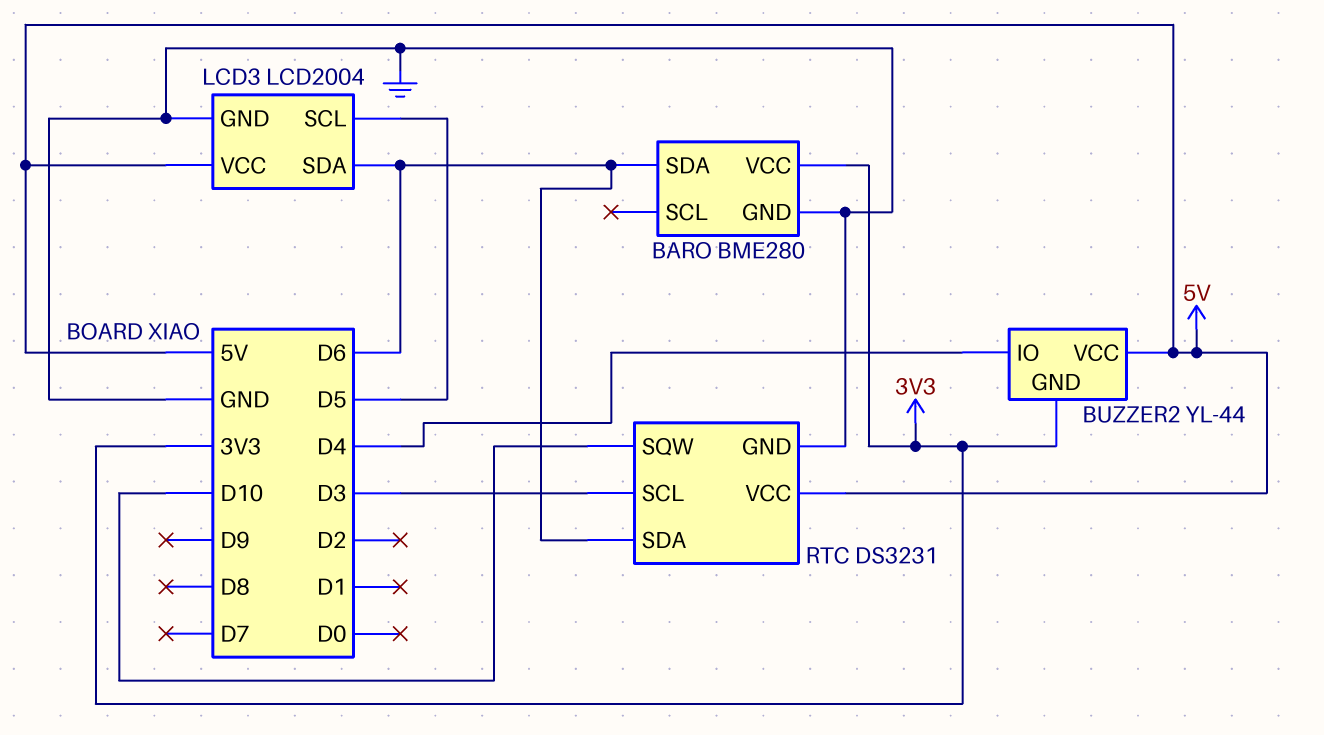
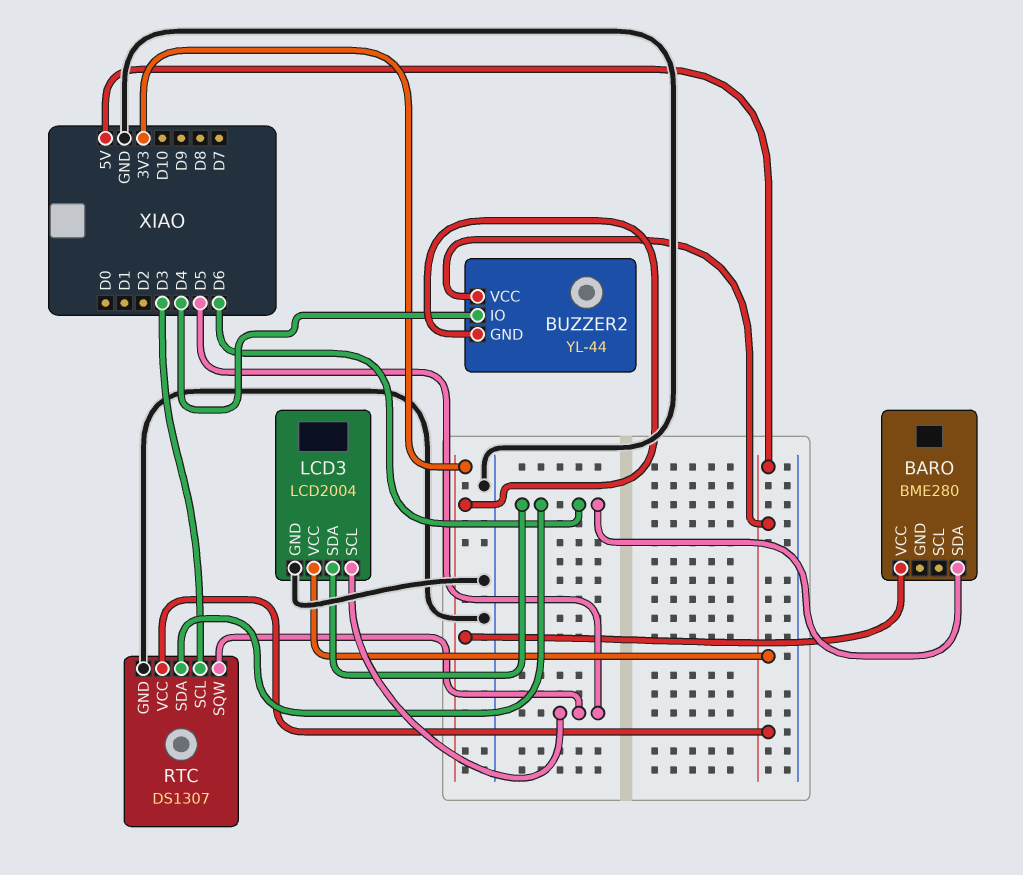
BARO pin GND: GND -> none
RTC: DS3231 -> DS1307
RTC pin SQW: D10 -> D5

